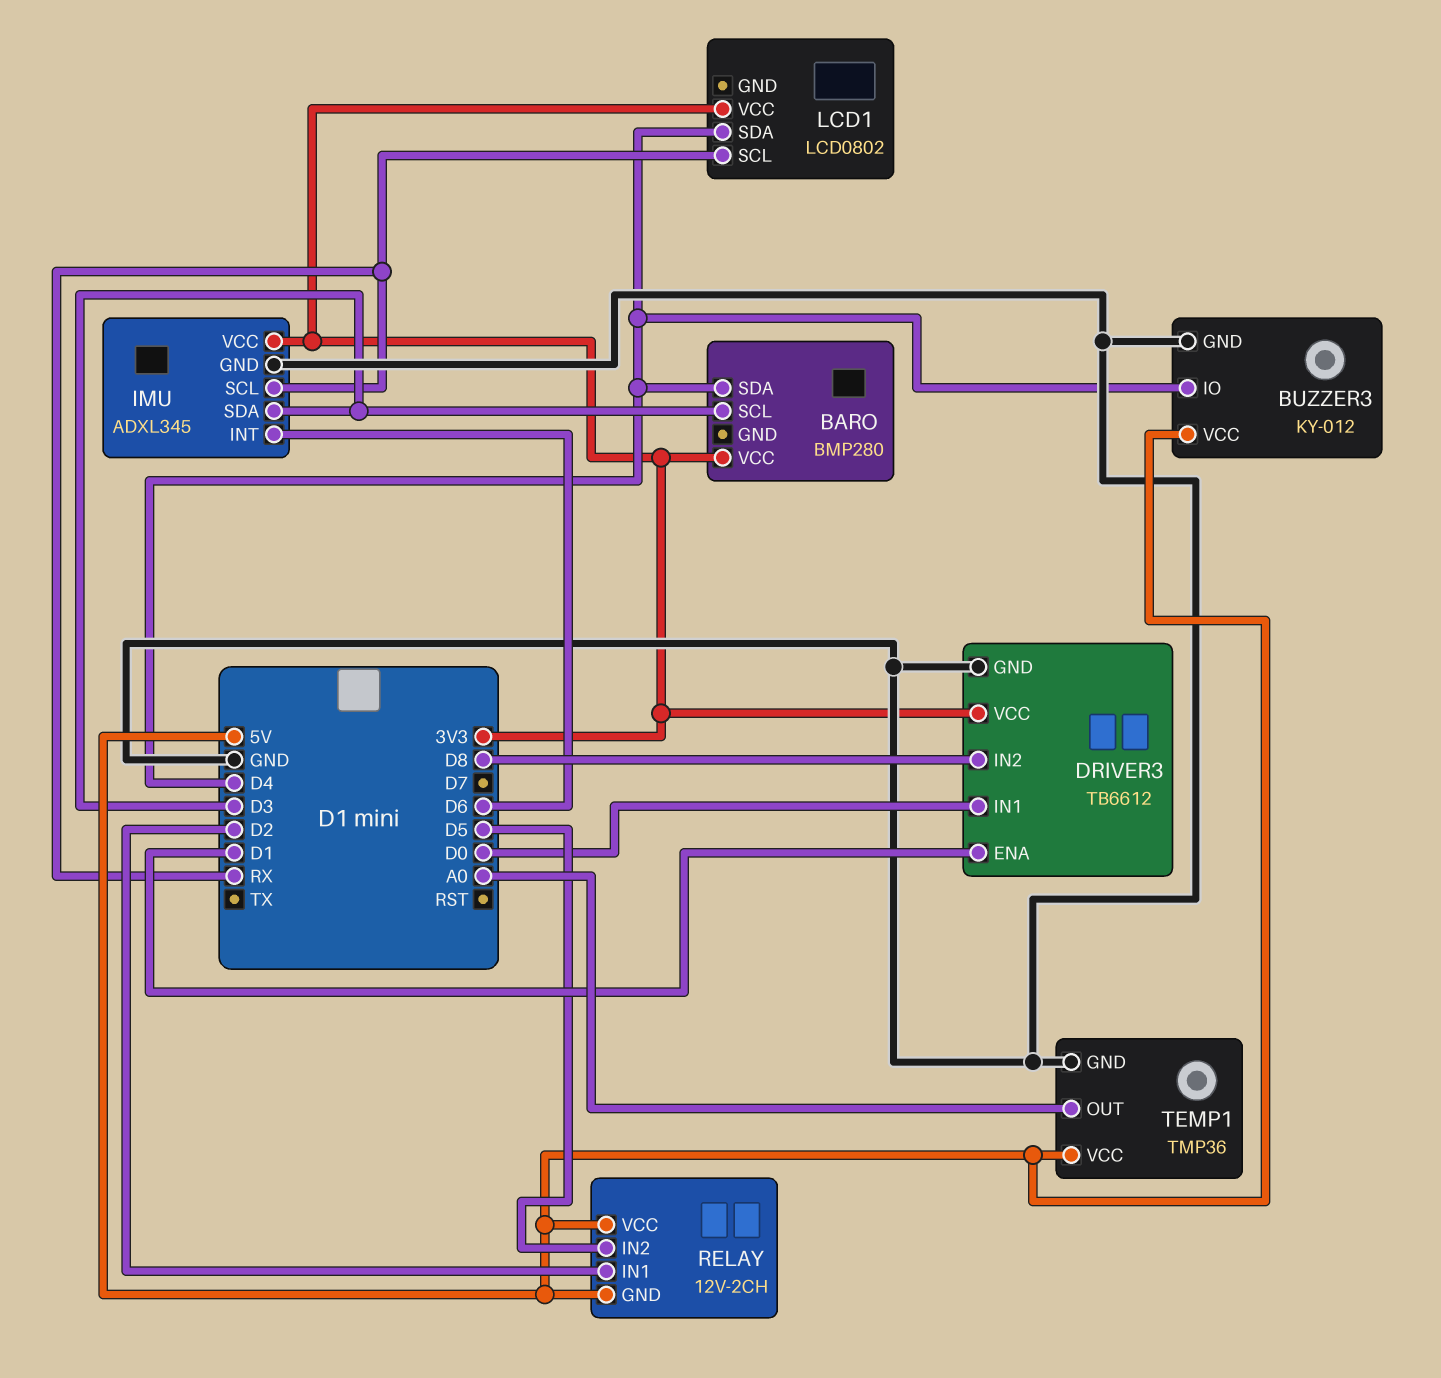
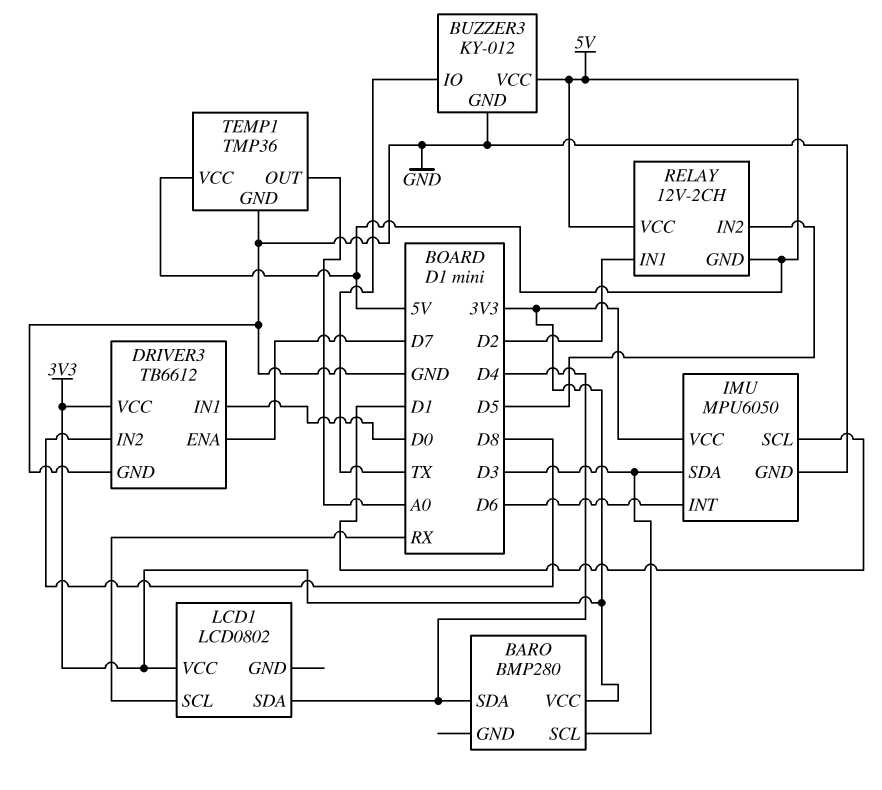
BUZZER3 pin IO: D4 -> TX
DRIVER3 pin ENA: D1 -> D7
IMU: ADXL345 -> MPU6050
IMU pin SCL: RX -> D1

